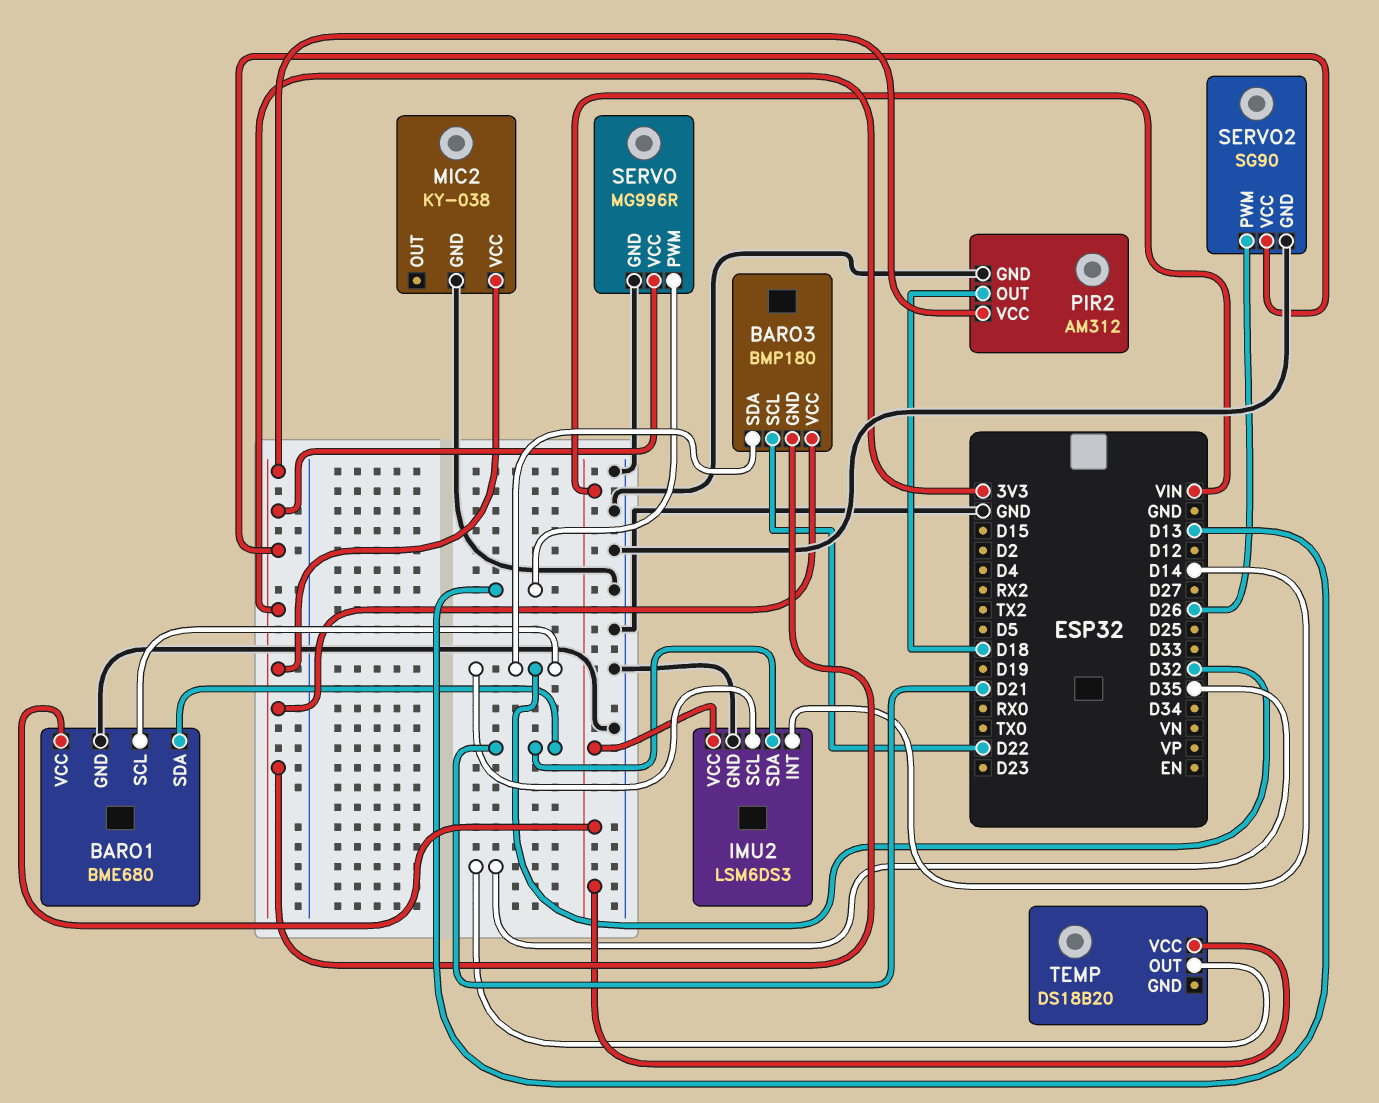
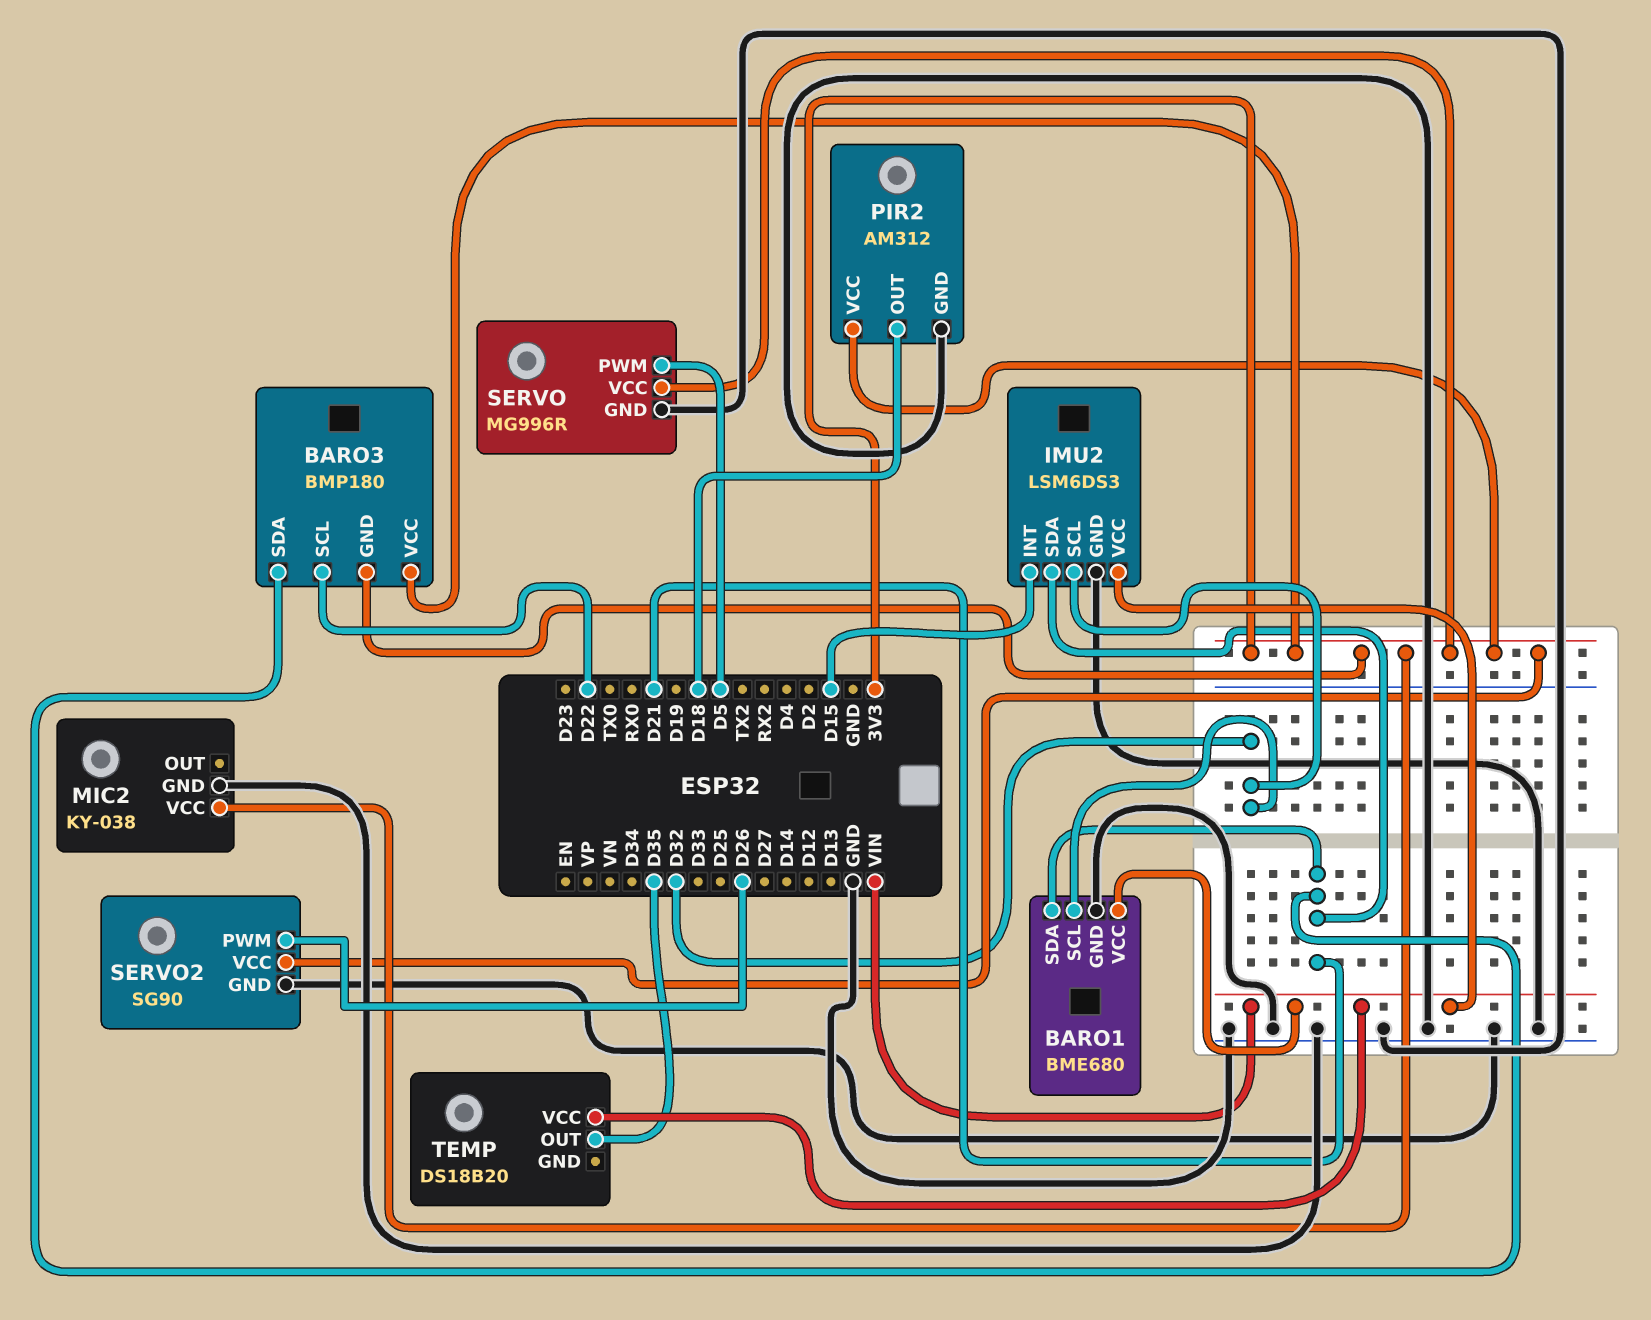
BARO3 pin SDA: D32 -> D21
IMU2 pin INT: D14 -> D15
SERVO pin PWM: D13 -> D5

